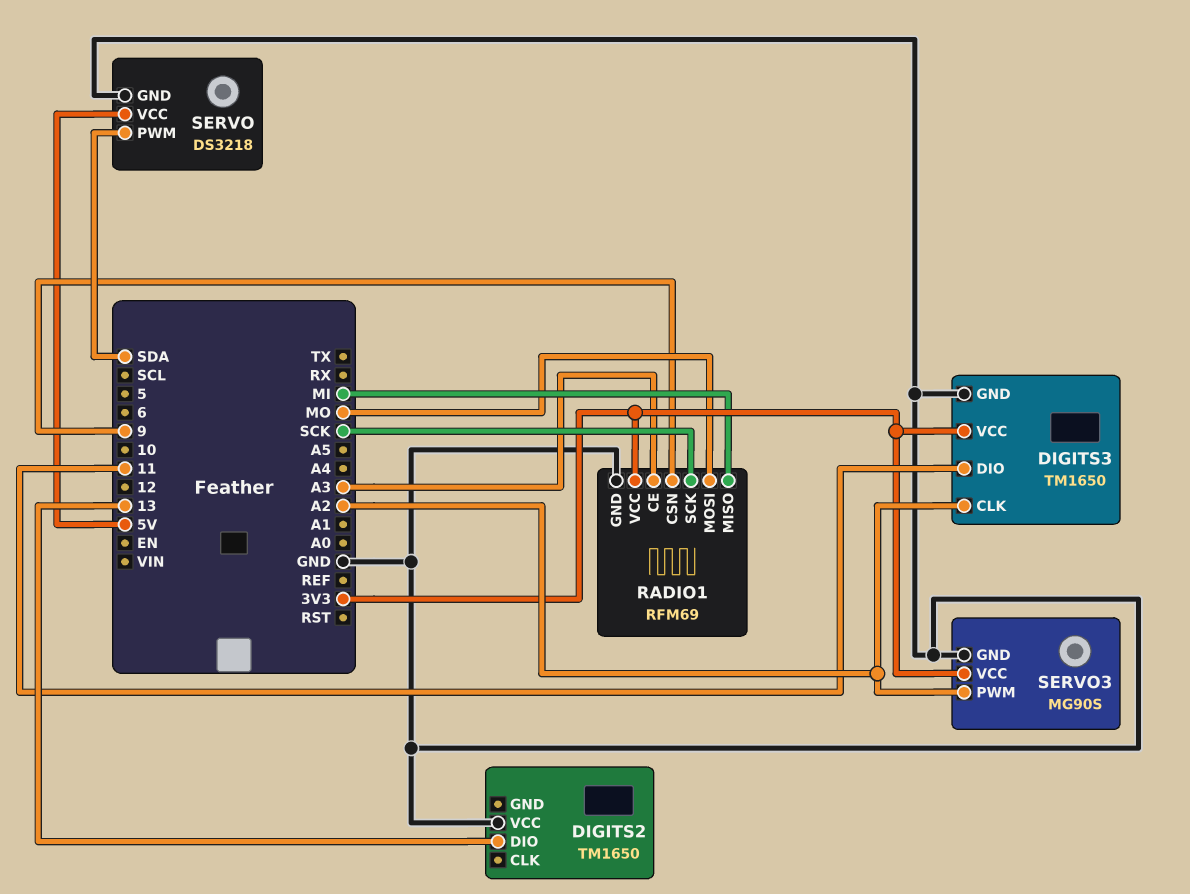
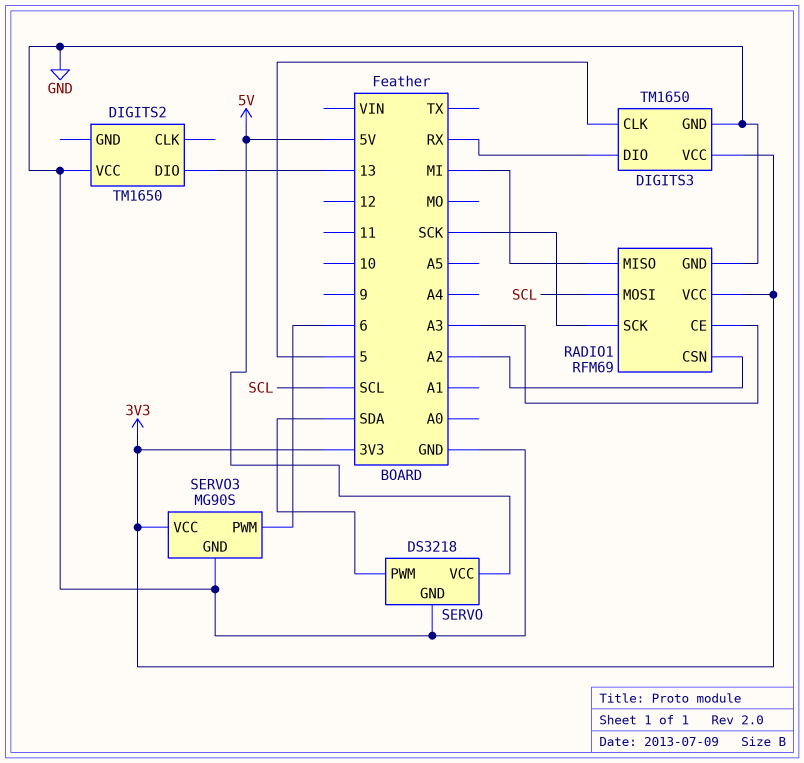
DIGITS3 pin CLK: A2 -> 5
DIGITS3 pin DIO: 11 -> RX
RADIO1 pin CSN: 9 -> A2
RADIO1 pin MOSI: MO -> SCL
SERVO3 pin PWM: A2 -> 6

